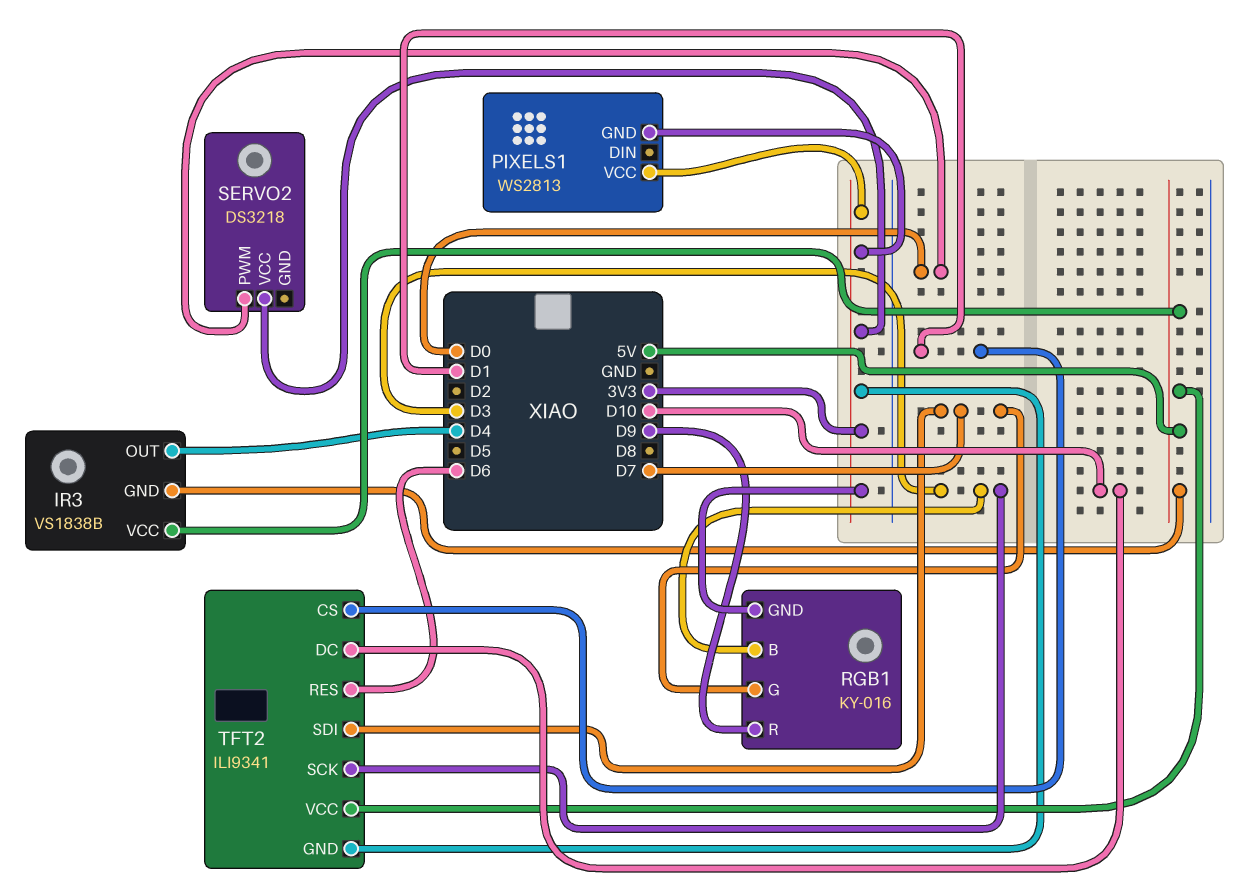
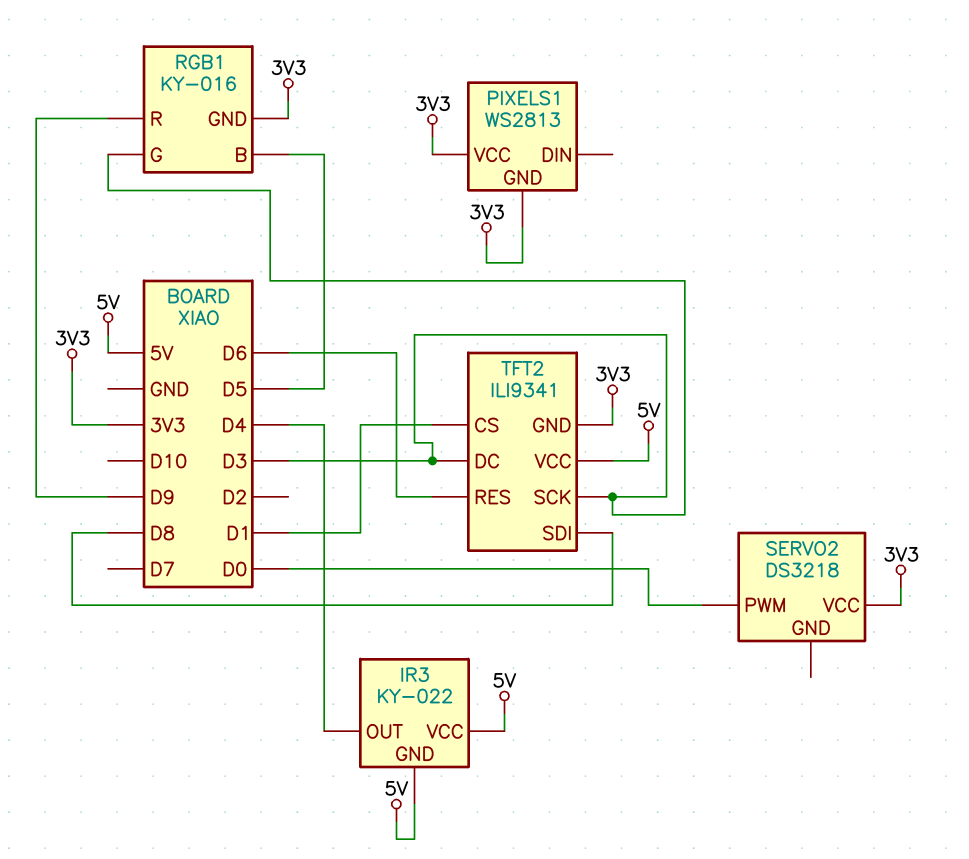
IR3: VS1838B -> KY-022
RGB1 pin B: D3 -> D5
RGB1 pin G: D7 -> D3
TFT2 pin DC: D10 -> D3
TFT2 pin SDI: D7 -> D8

